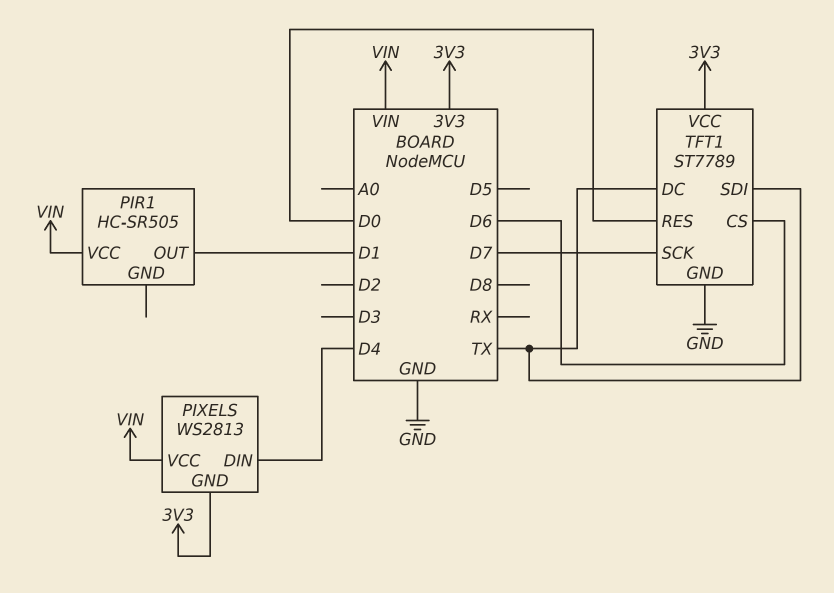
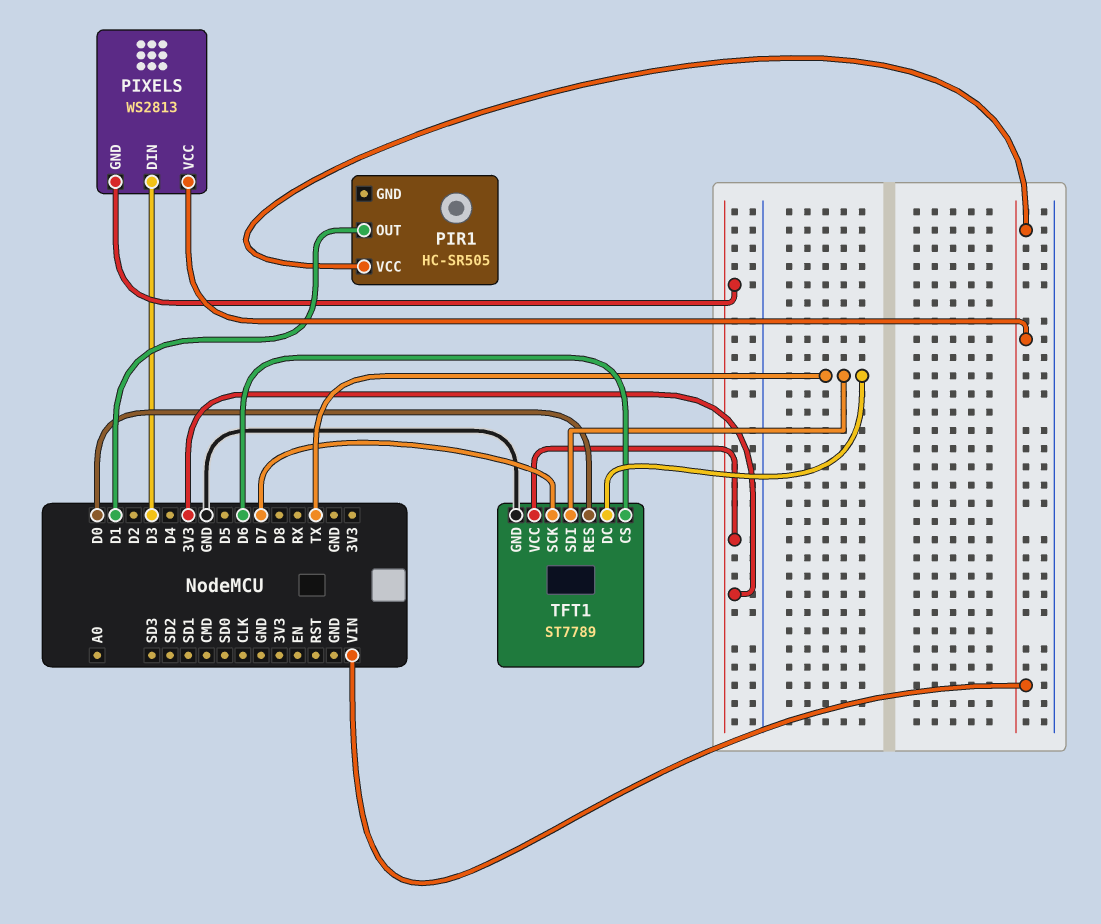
PIXELS pin DIN: D4 -> D3

